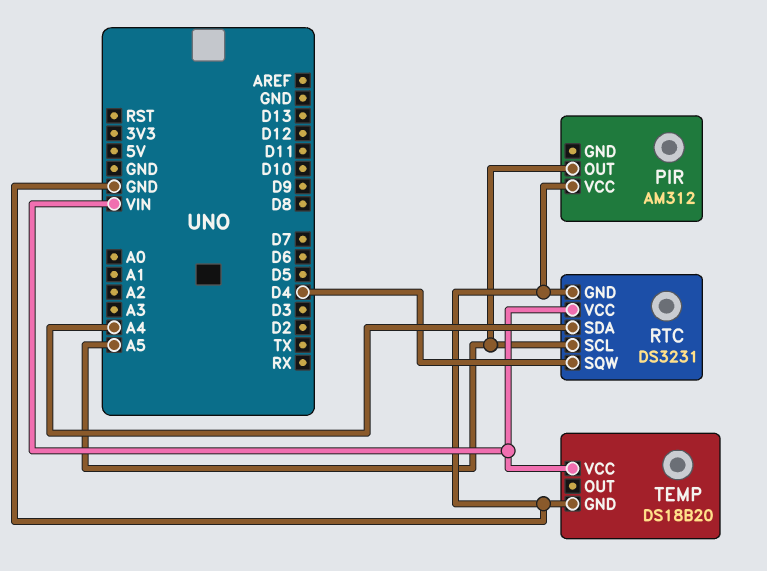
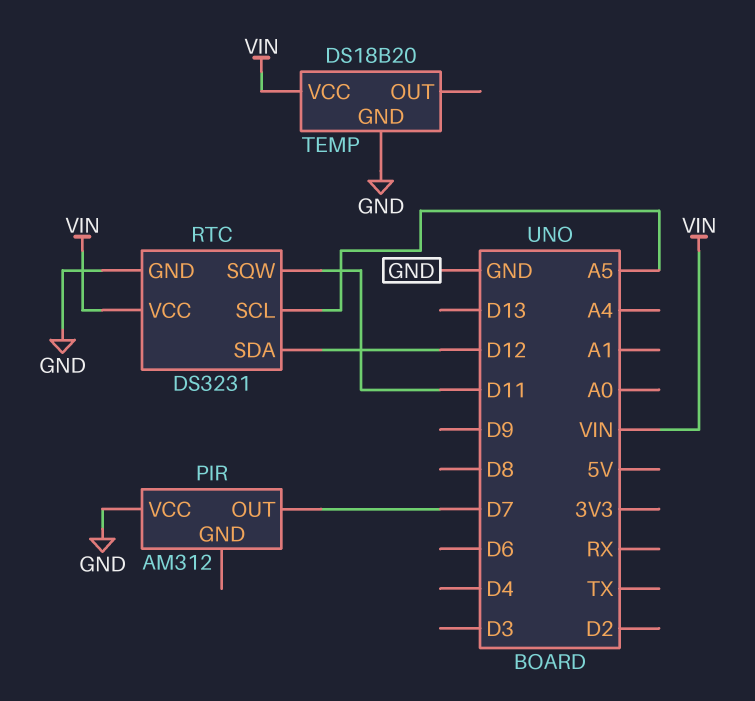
PIR pin OUT: A5 -> D7
RTC pin SDA: A4 -> D12
RTC pin SQW: D4 -> D11

